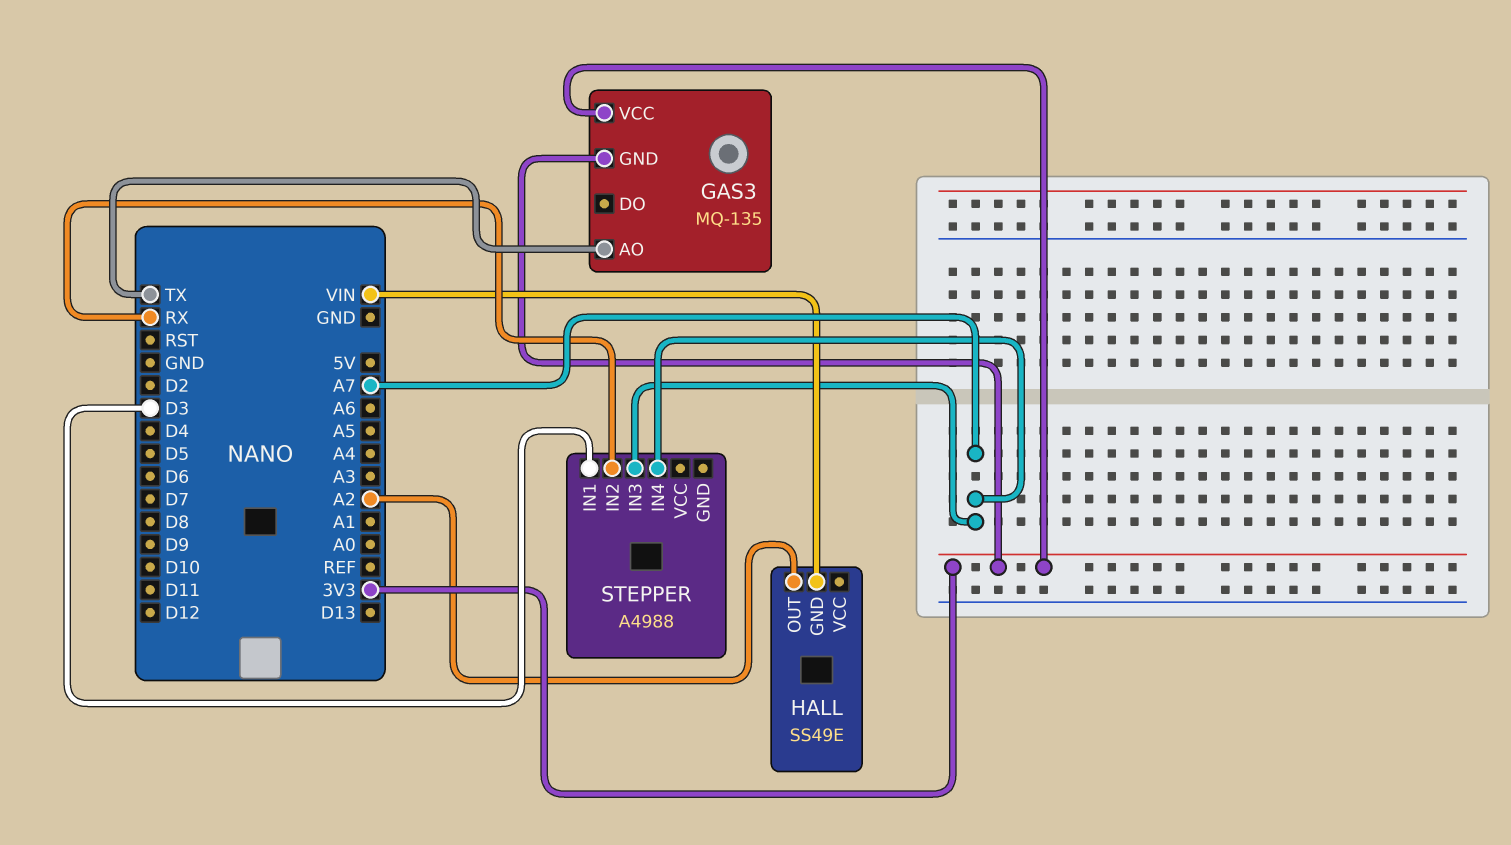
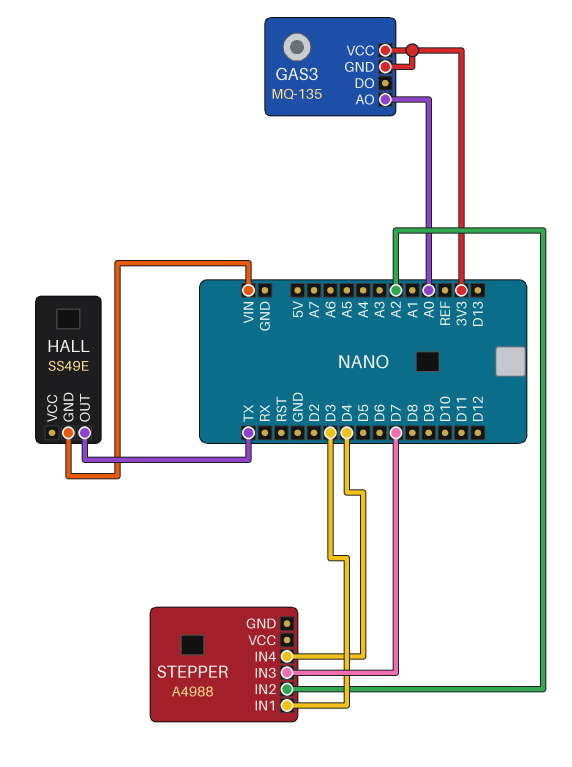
GAS3 pin AO: TX -> A0
HALL pin OUT: A2 -> TX
STEPPER pin IN2: RX -> A2
STEPPER pin IN3: A7 -> D7
STEPPER pin IN4: A7 -> D4

